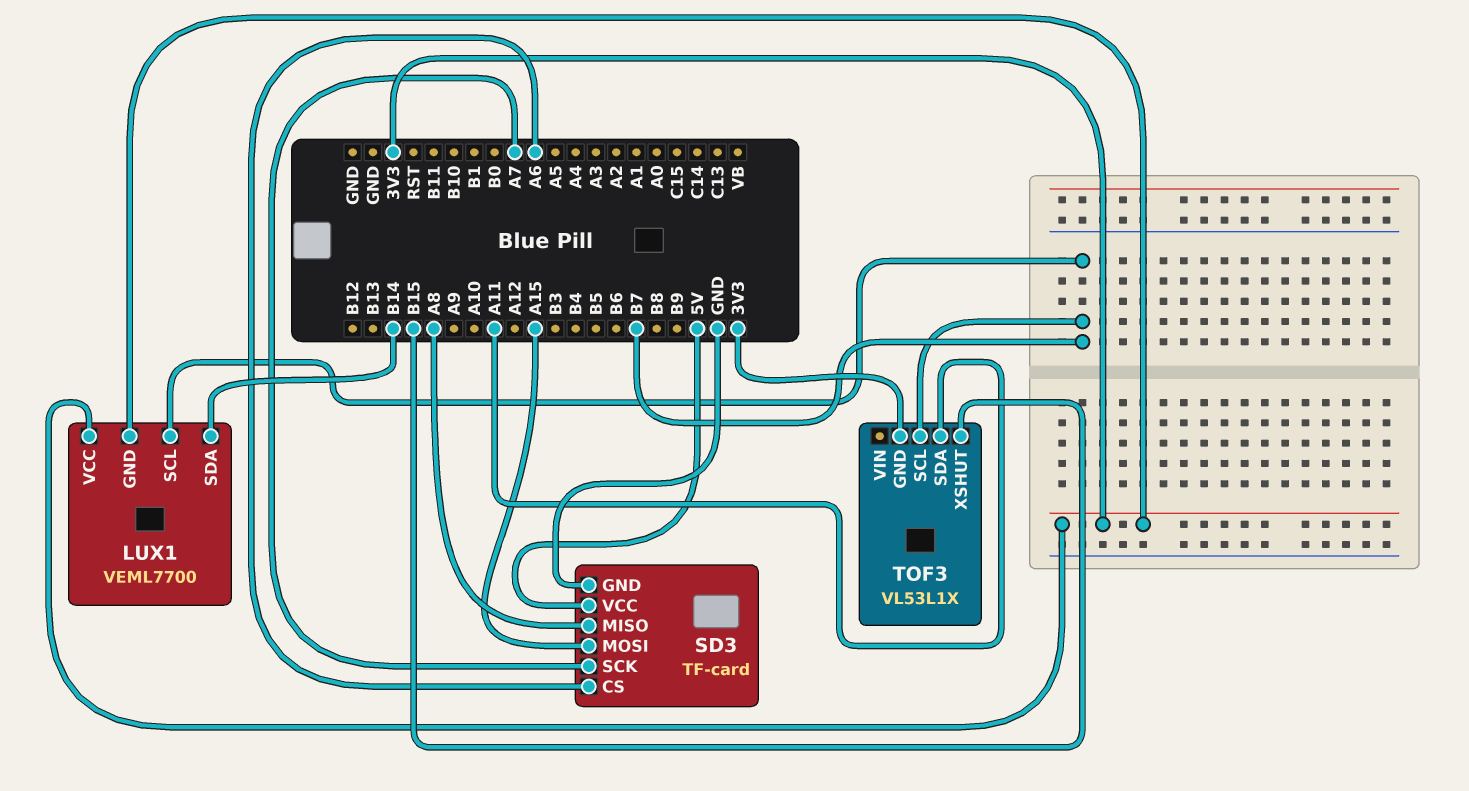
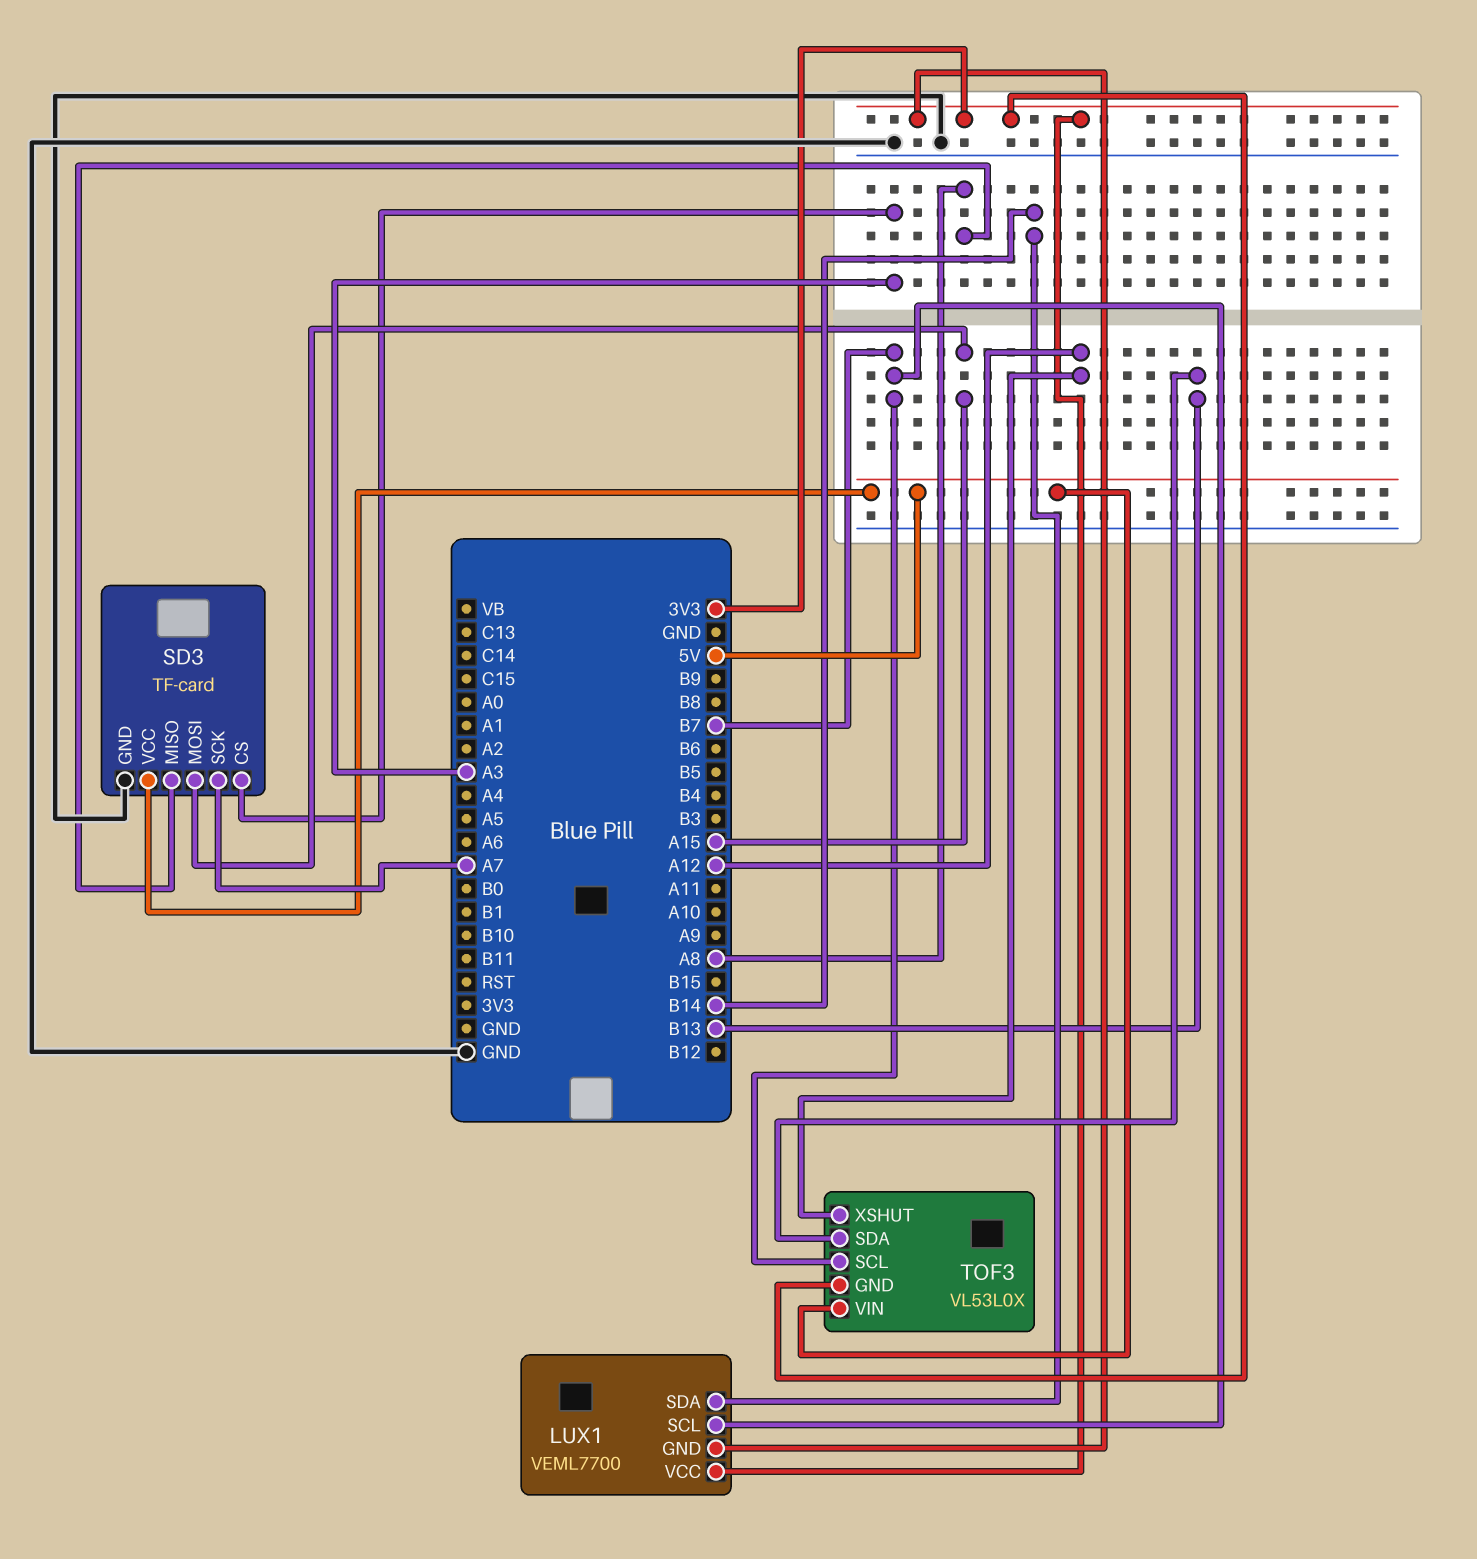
SD3 pin CS: A6 -> A3
TOF3: VL53L1X -> VL53L0X
TOF3 pin SDA: A11 -> B13
TOF3 pin VIN: none -> 5V
TOF3 pin XSHUT: B15 -> A12

